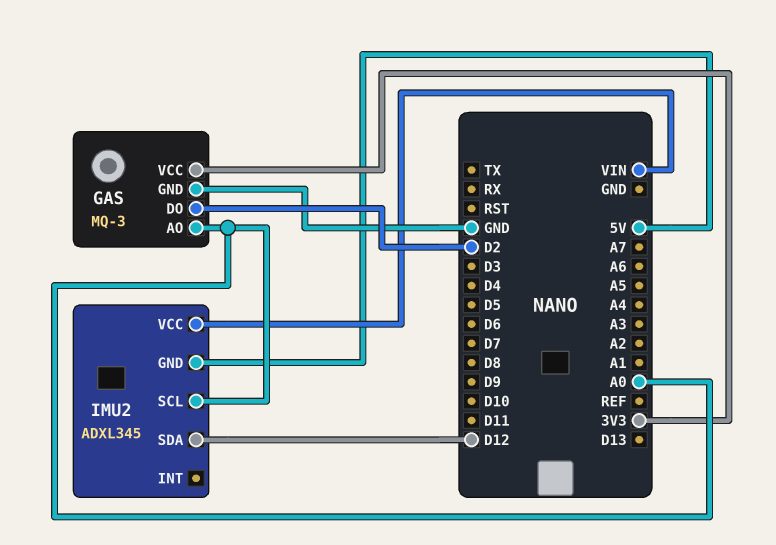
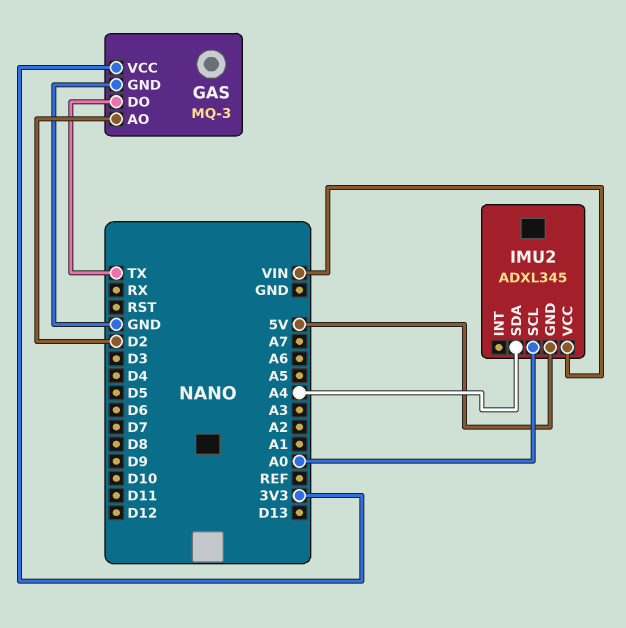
GAS pin AO: A0 -> D2
GAS pin DO: D2 -> TX
IMU2 pin SDA: D12 -> A4

